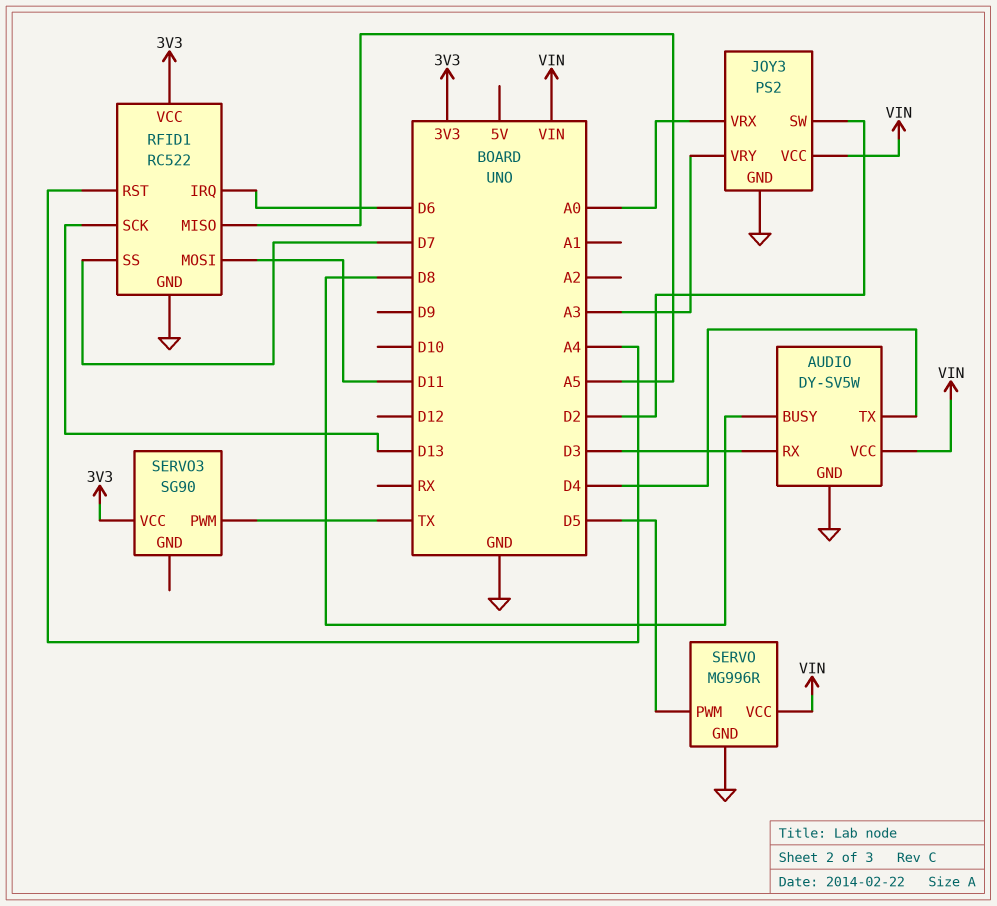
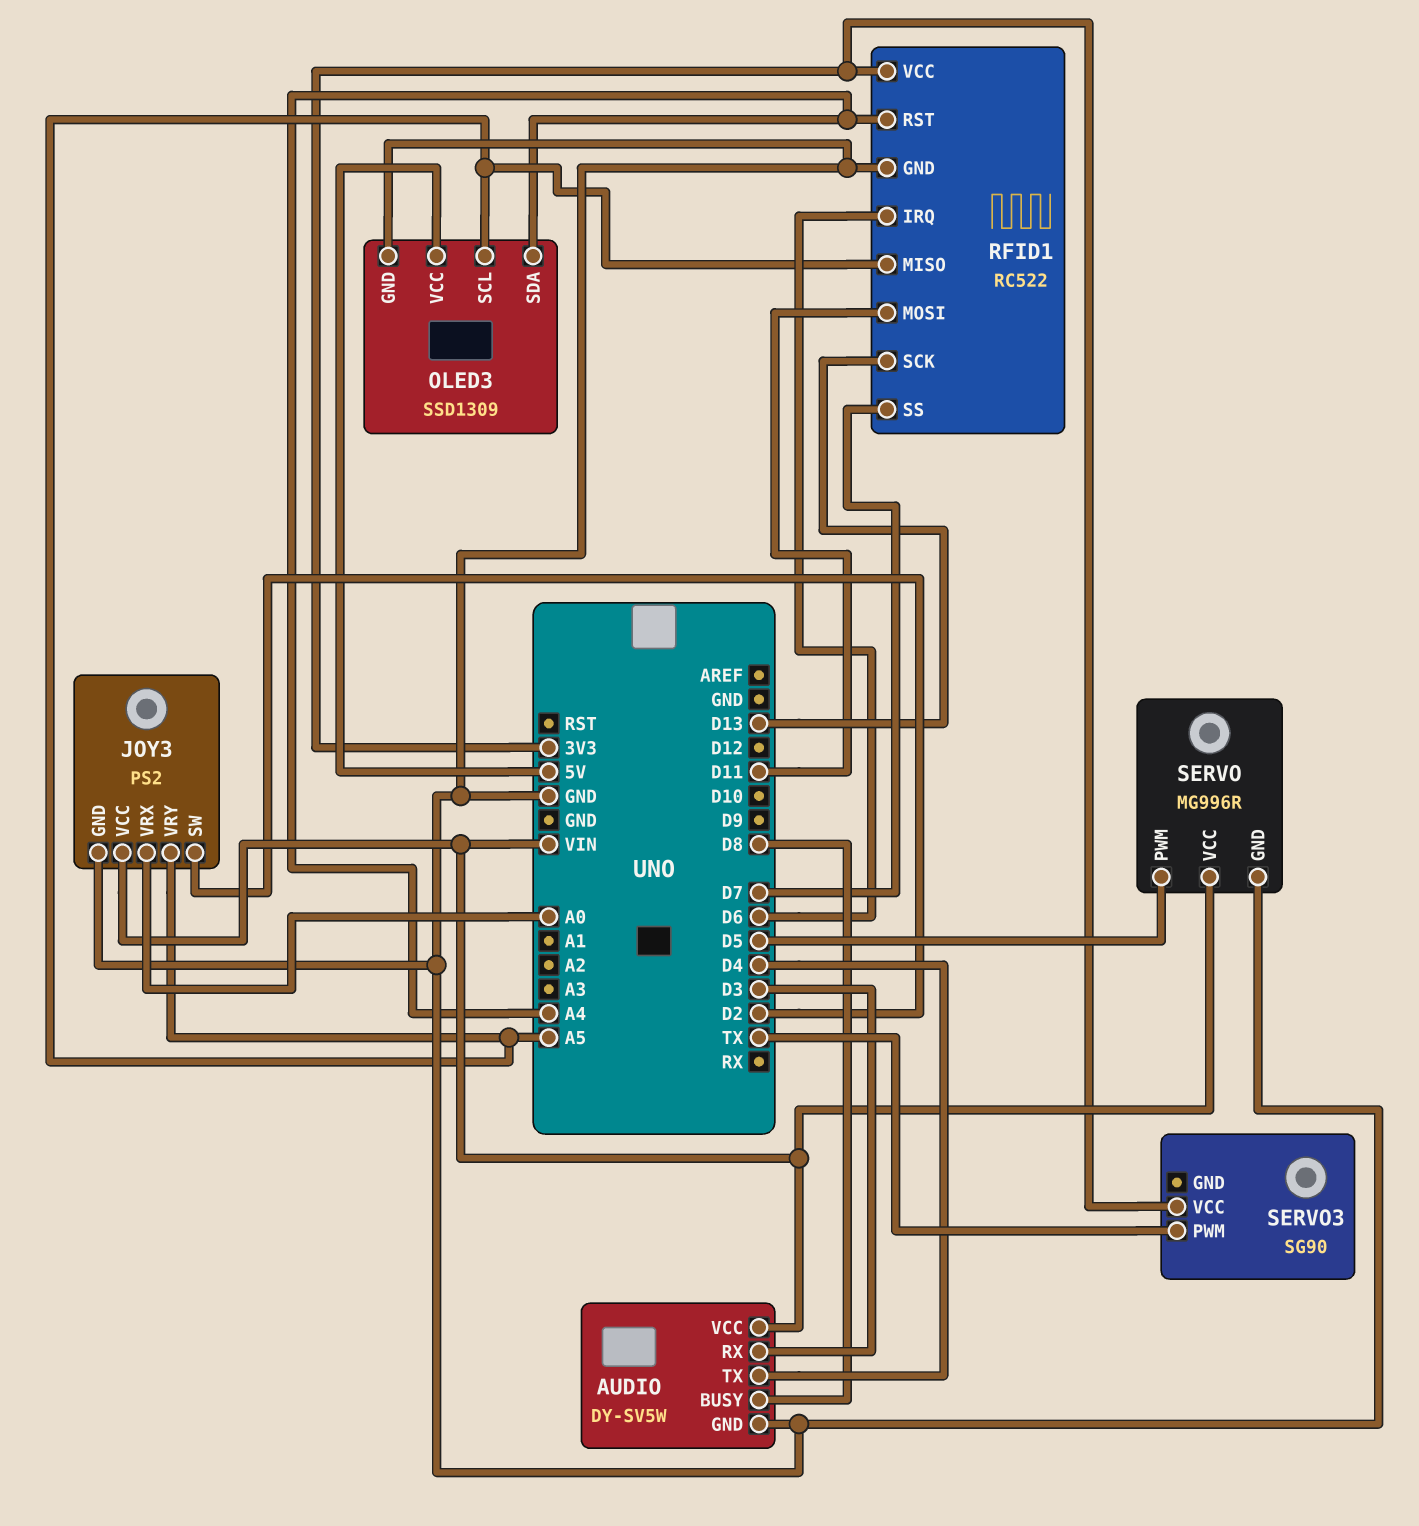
JOY3 pin VRY: A3 -> A5
OLED3: none -> SSD1309
OLED3 pin GND: none -> GND
OLED3 pin SCL: none -> A5
OLED3 pin SDA: none -> A4
OLED3 pin VCC: none -> 5V

